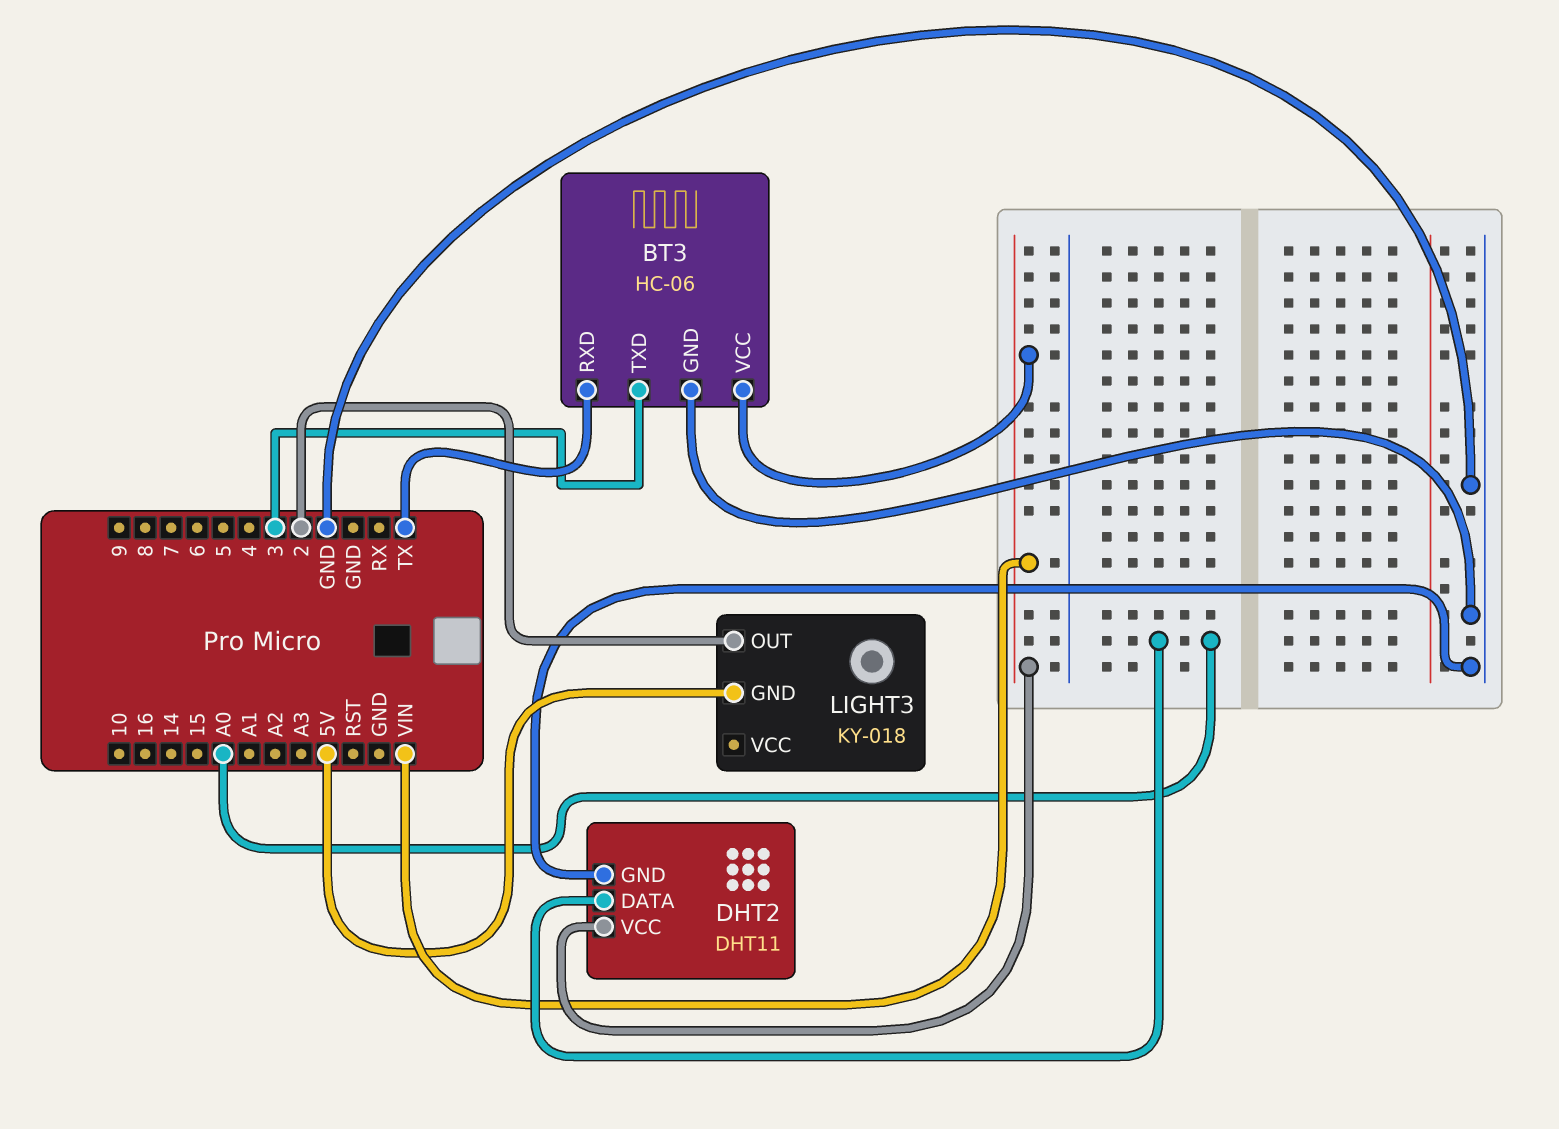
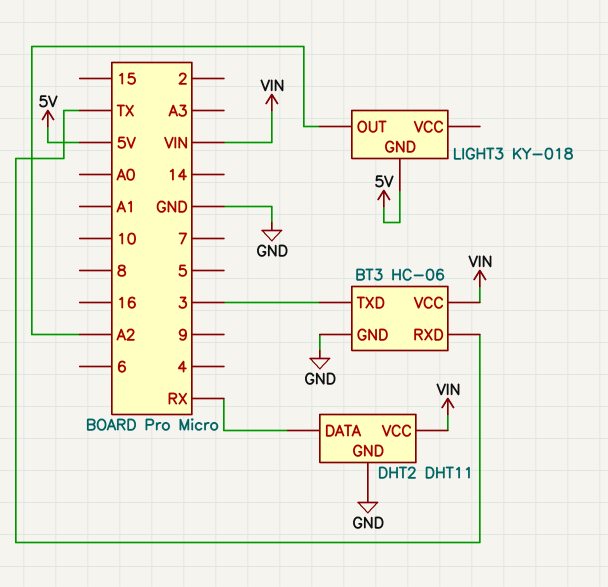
DHT2 pin DATA: A0 -> RX
LIGHT3 pin OUT: 2 -> A2

